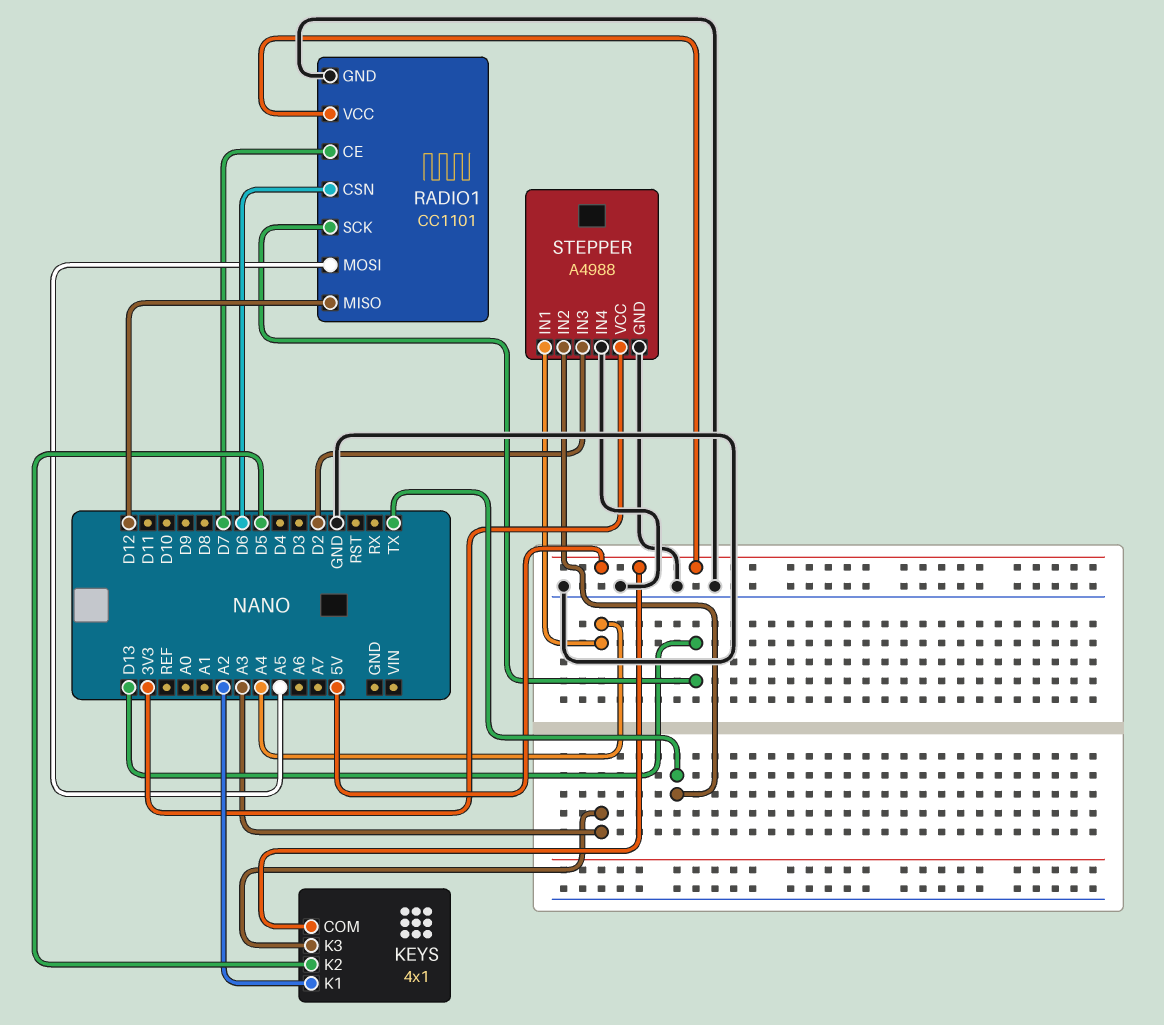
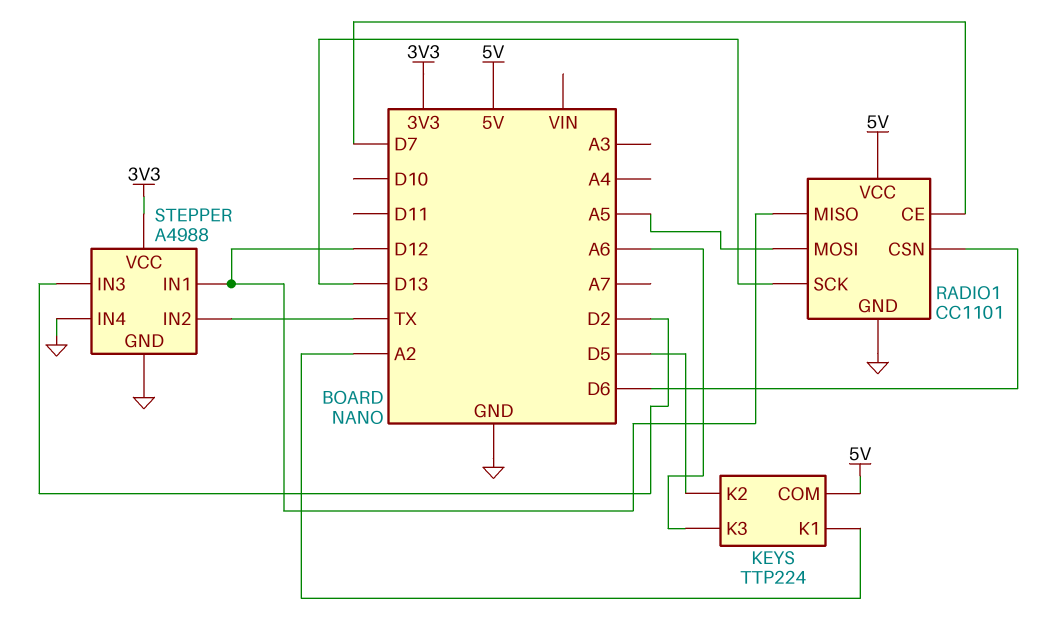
KEYS: 4x1 -> TTP224
KEYS pin K3: A3 -> A6
STEPPER pin IN1: A4 -> D12

